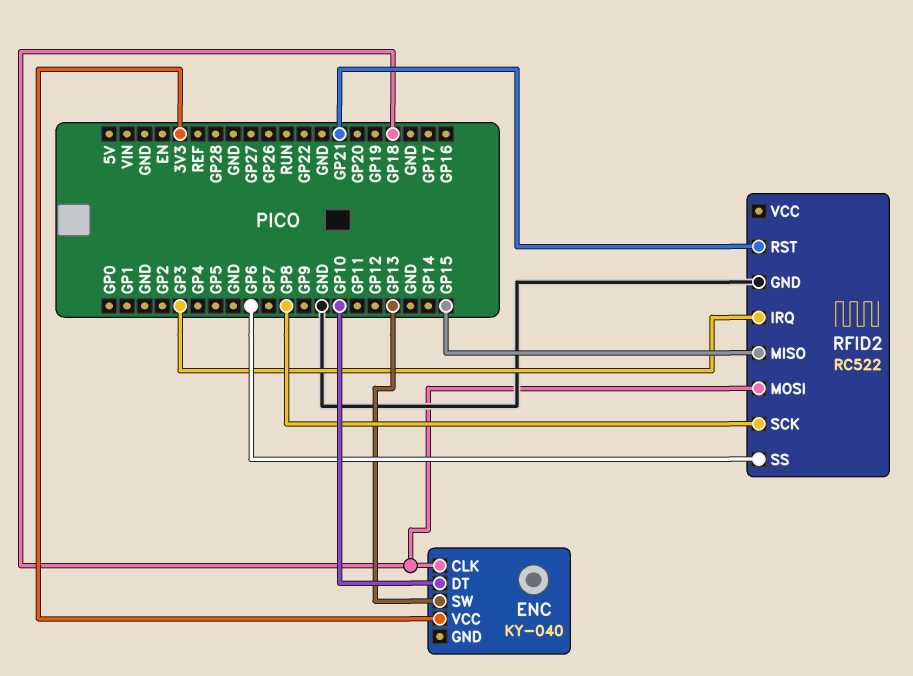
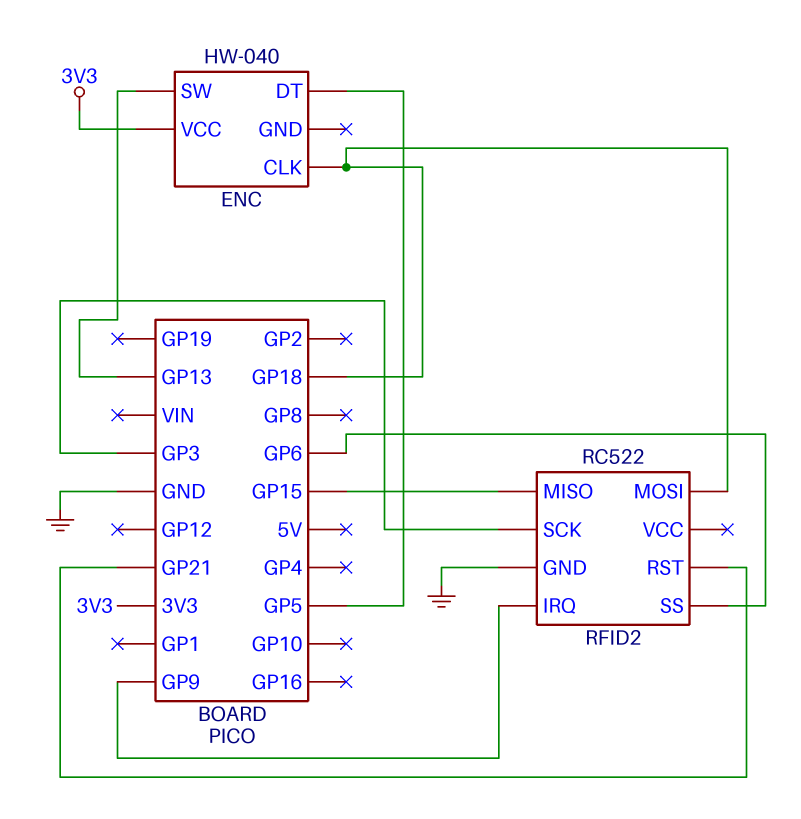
ENC: KY-040 -> HW-040
ENC pin DT: GP10 -> GP5
RFID2 pin IRQ: GP3 -> GP9
RFID2 pin SCK: GP8 -> GP3

